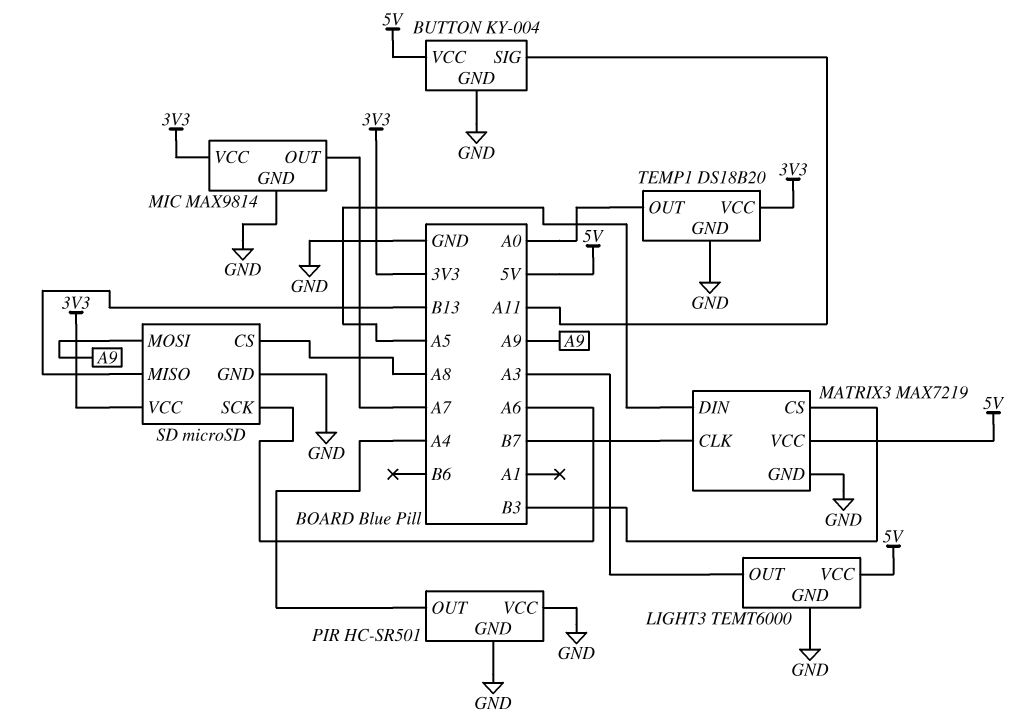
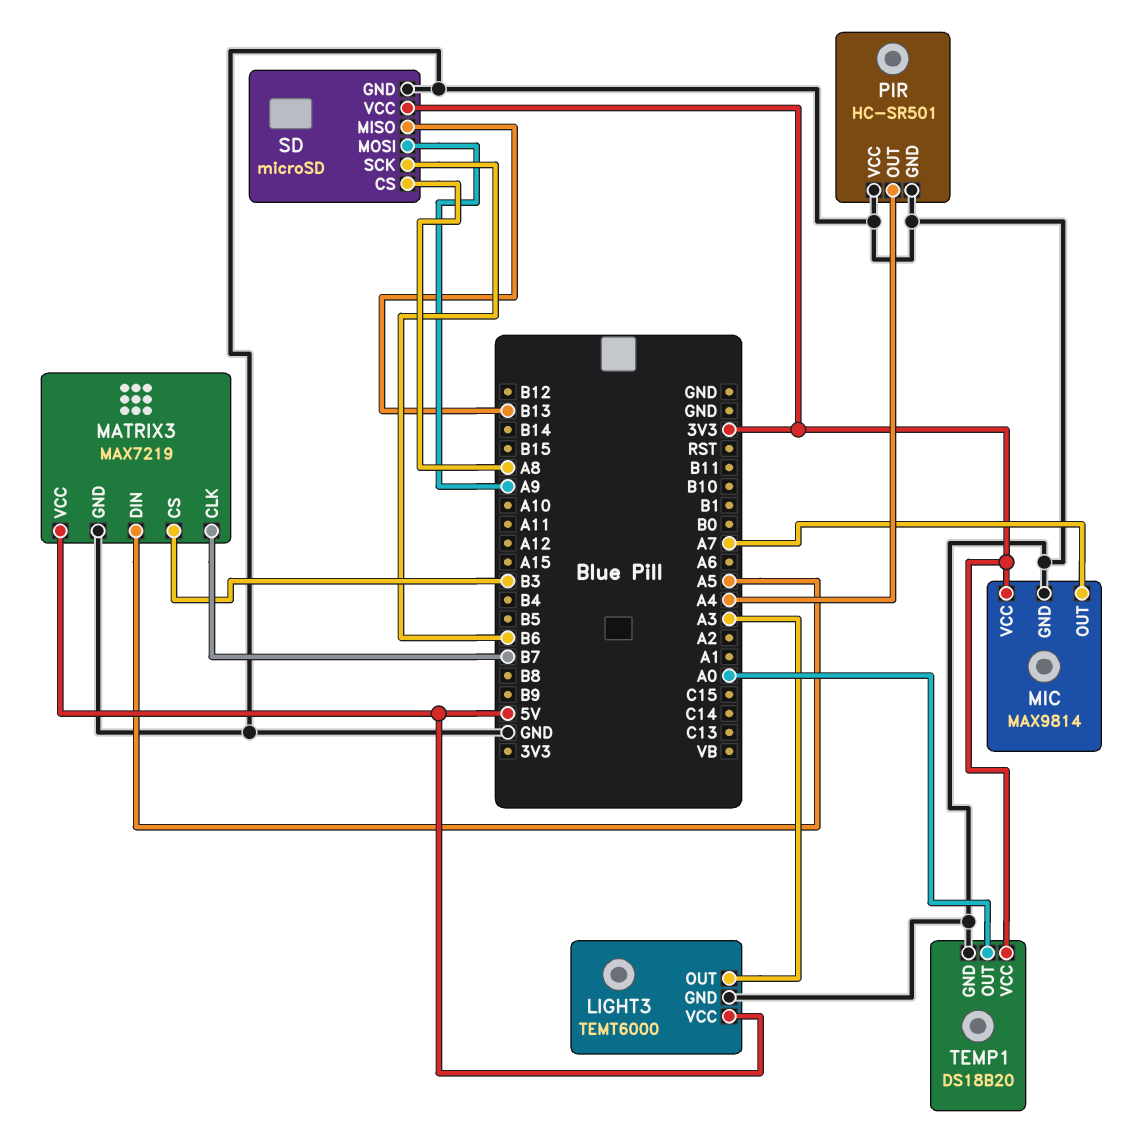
BUTTON: KY-004 -> none
BUTTON pin GND: GND -> none
BUTTON pin SIG: A11 -> none
BUTTON pin VCC: 5V -> none
SD pin SCK: A6 -> B6

